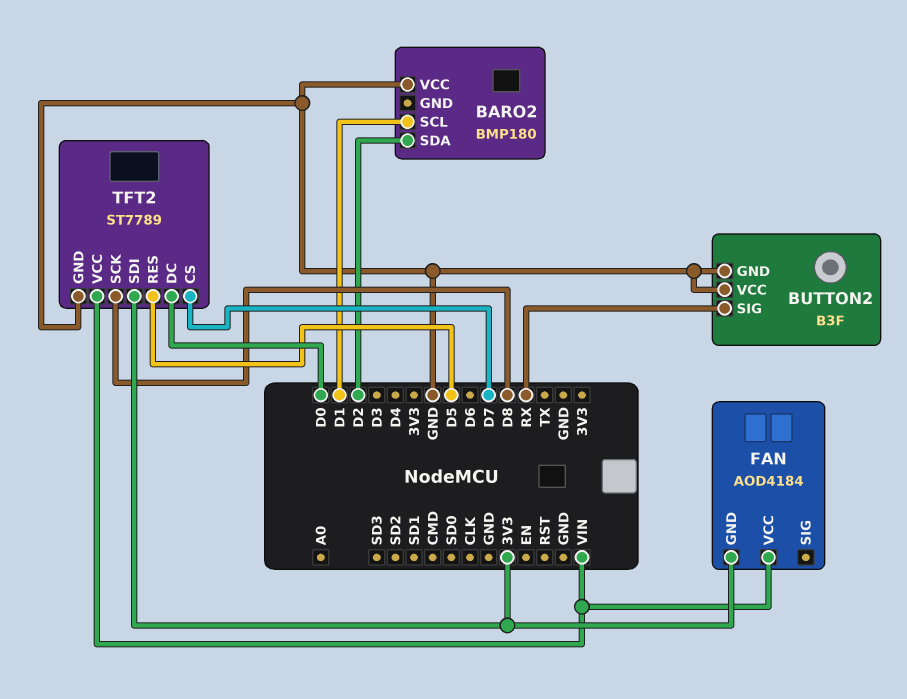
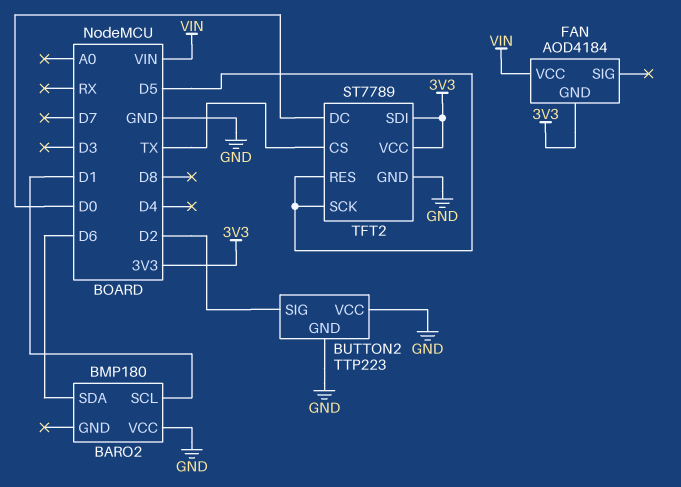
BARO2 pin SDA: D2 -> D6
BUTTON2: B3F -> TTP223
BUTTON2 pin SIG: RX -> D2
TFT2 pin CS: D7 -> TX
TFT2 pin SCK: D8 -> D5
TFT2 pin VCC: VIN -> 3V3

